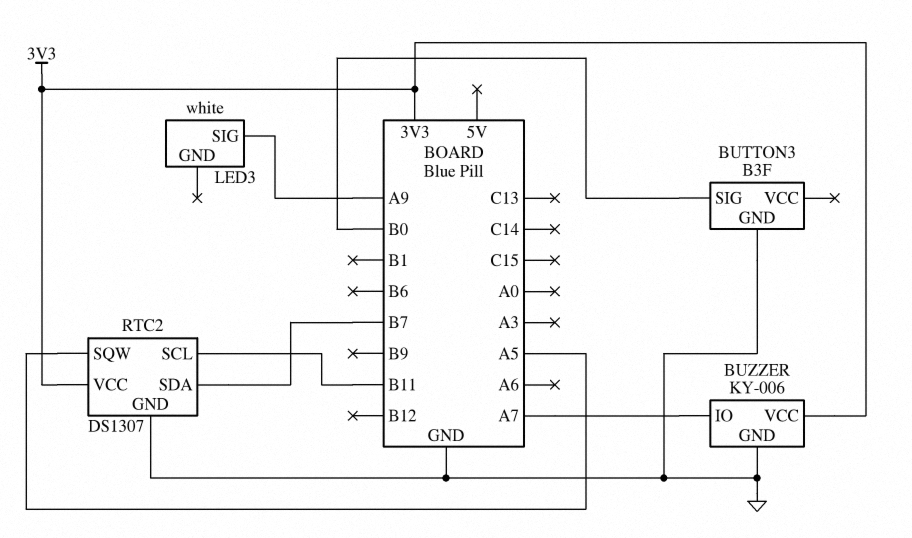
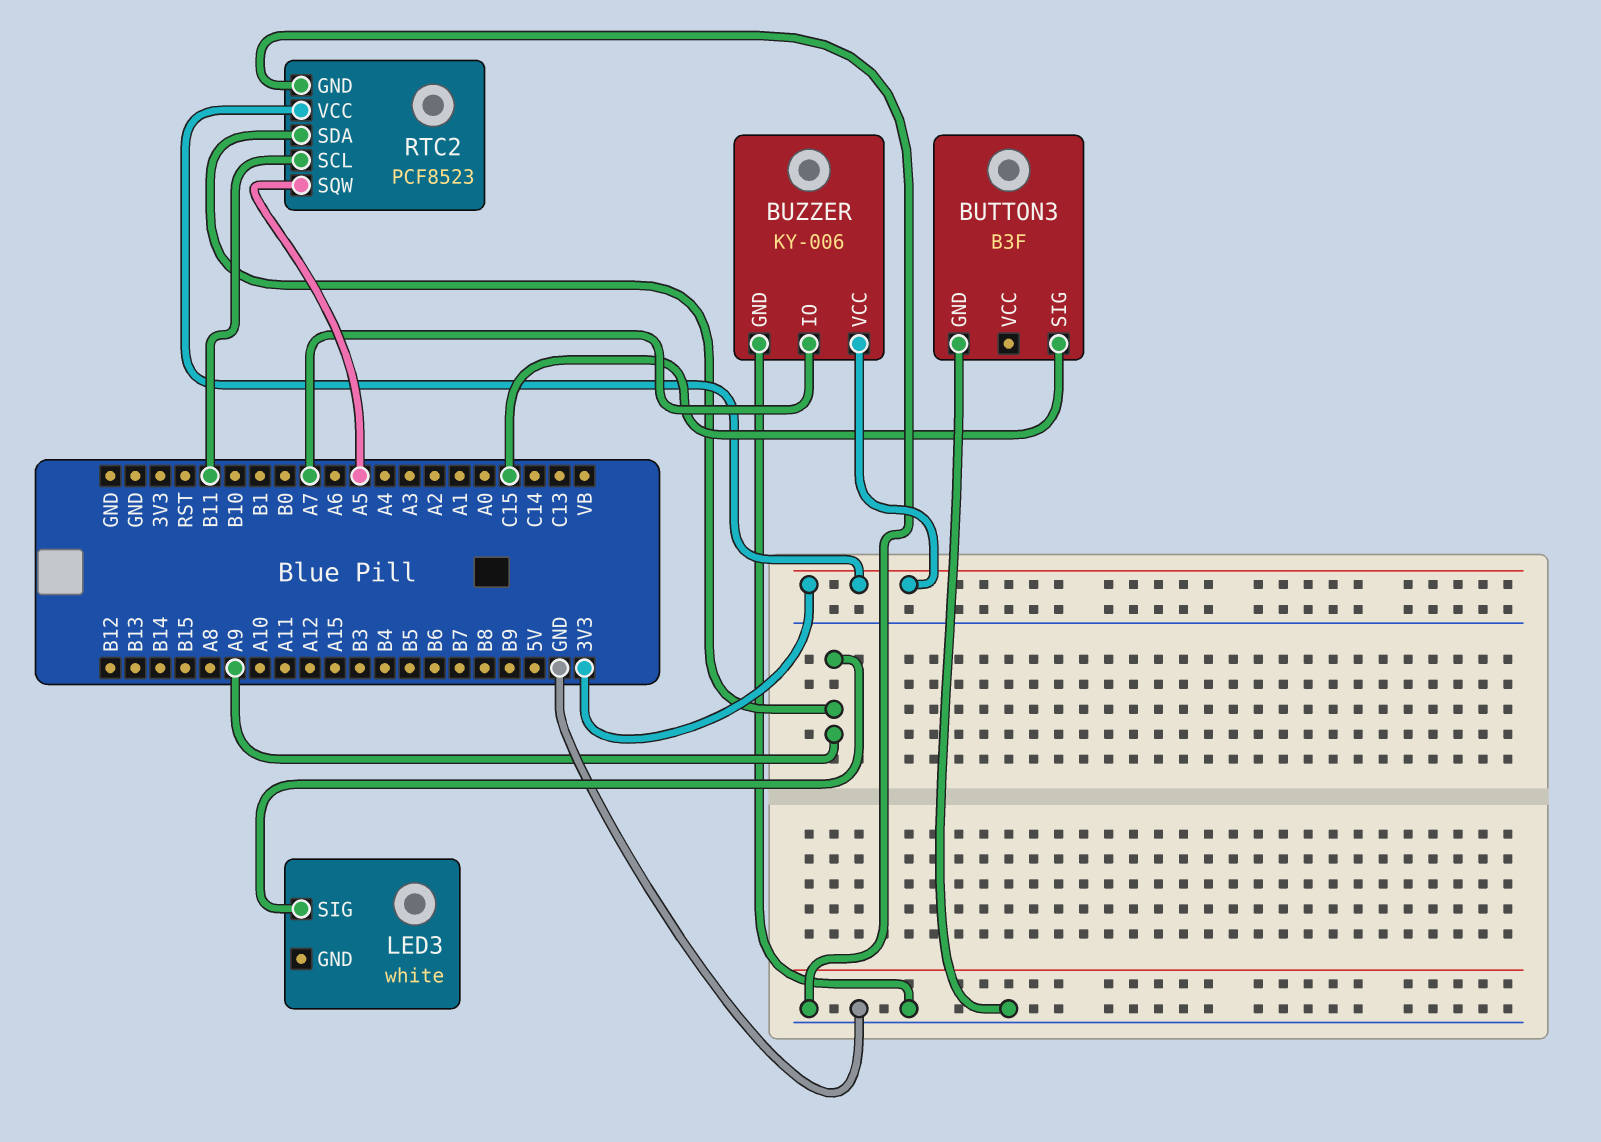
BUTTON3 pin SIG: B0 -> C15
RTC2: DS1307 -> PCF8523
RTC2 pin SDA: B7 -> A9

